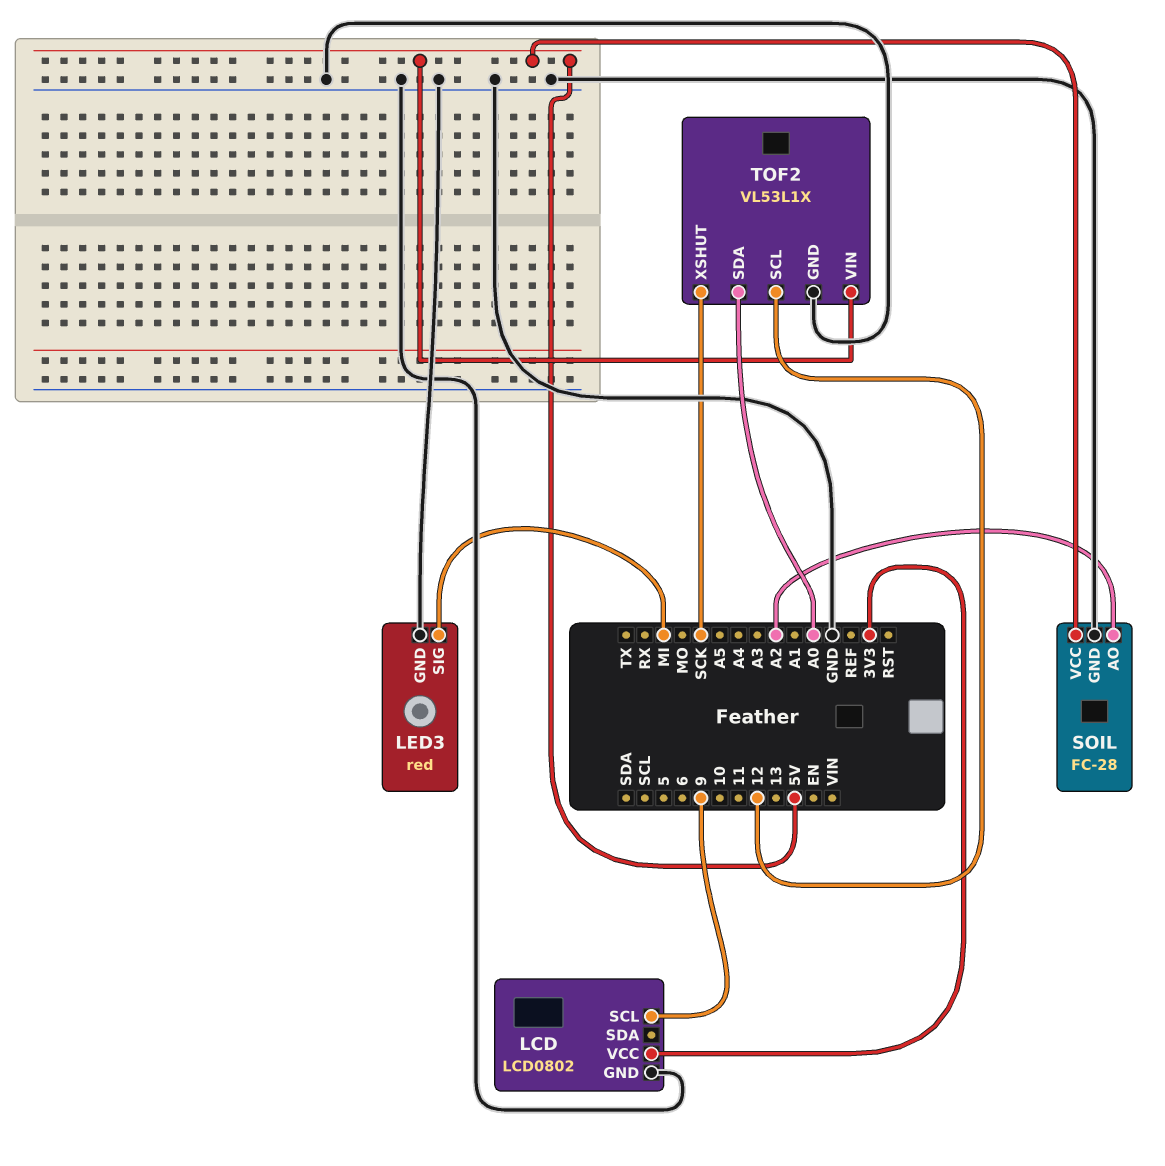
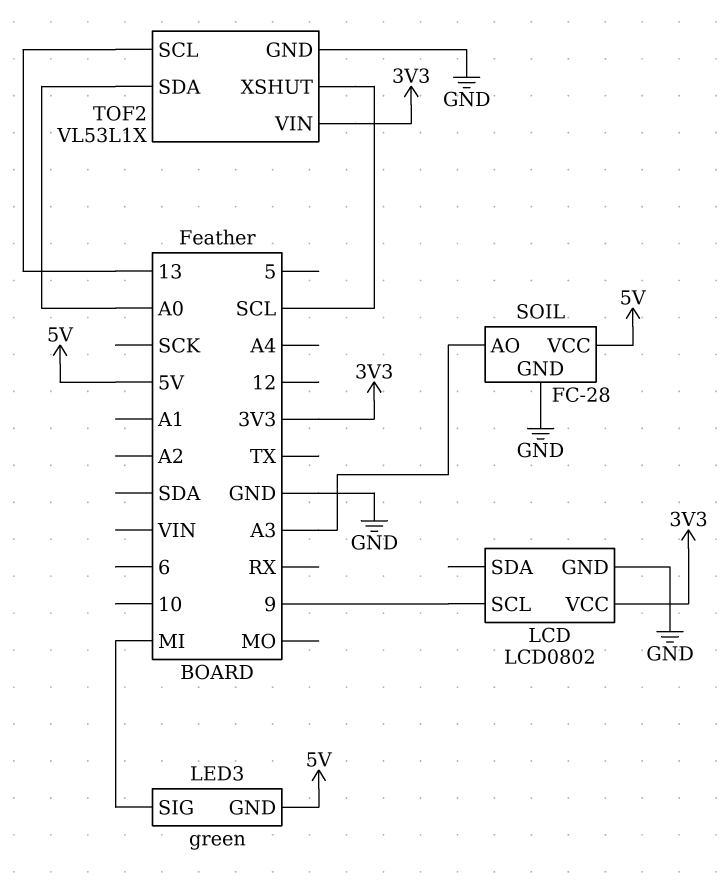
LED3: red -> green
LED3 pin GND: GND -> 5V
SOIL pin AO: A2 -> A3
TOF2 pin SCL: 12 -> 13
TOF2 pin VIN: 5V -> 3V3
TOF2 pin XSHUT: SCK -> SCL

